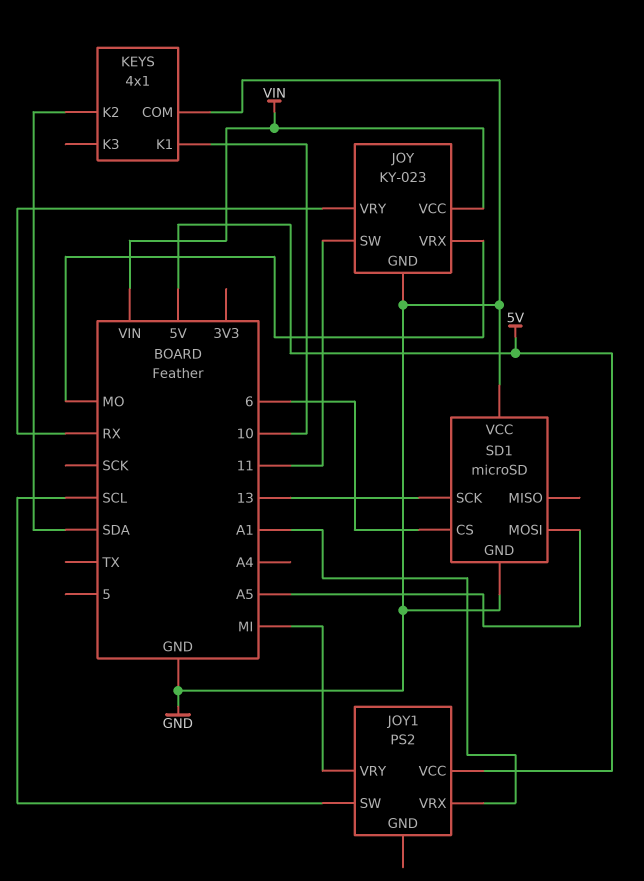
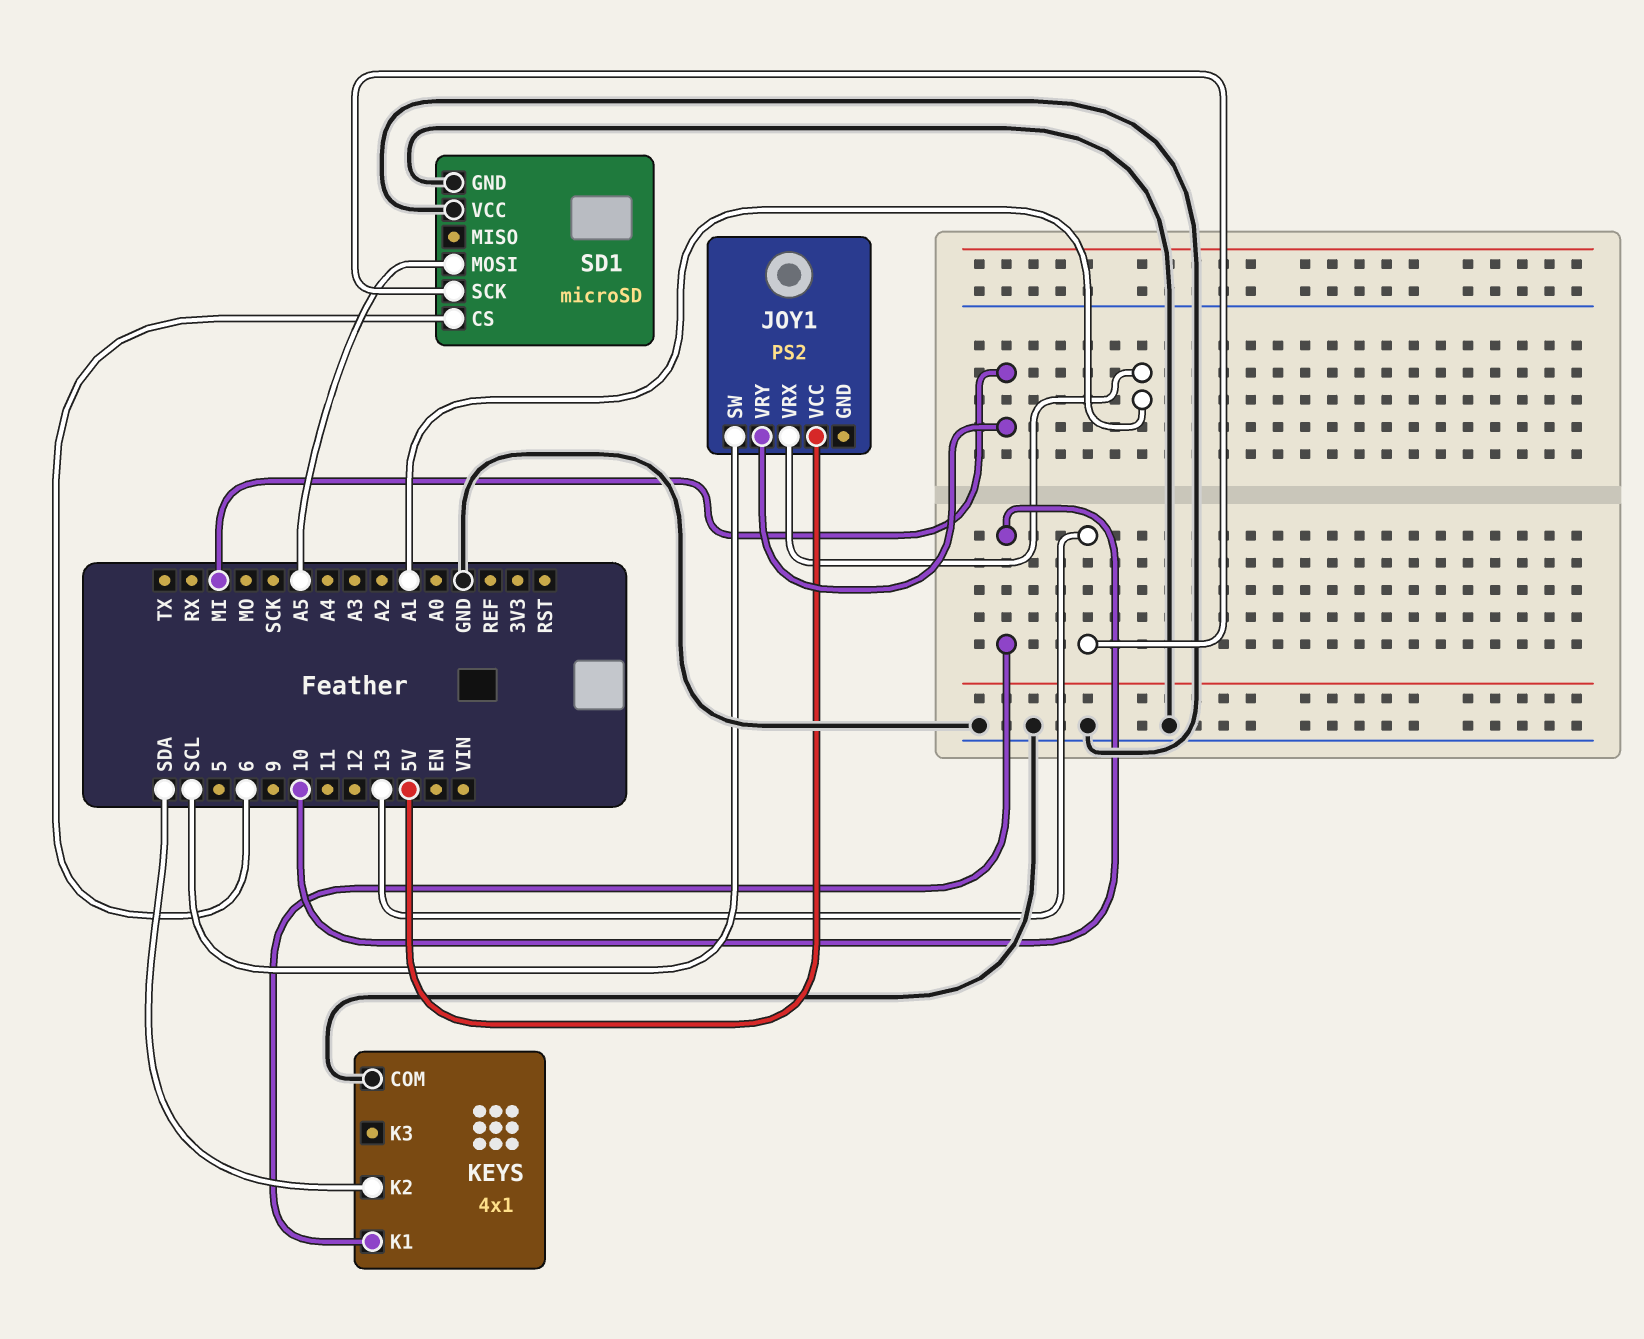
JOY: KY-023 -> none
JOY pin GND: GND -> none
JOY pin SW: 11 -> none
JOY pin VCC: VIN -> none
JOY pin VRX: MO -> none
JOY pin VRY: RX -> none

